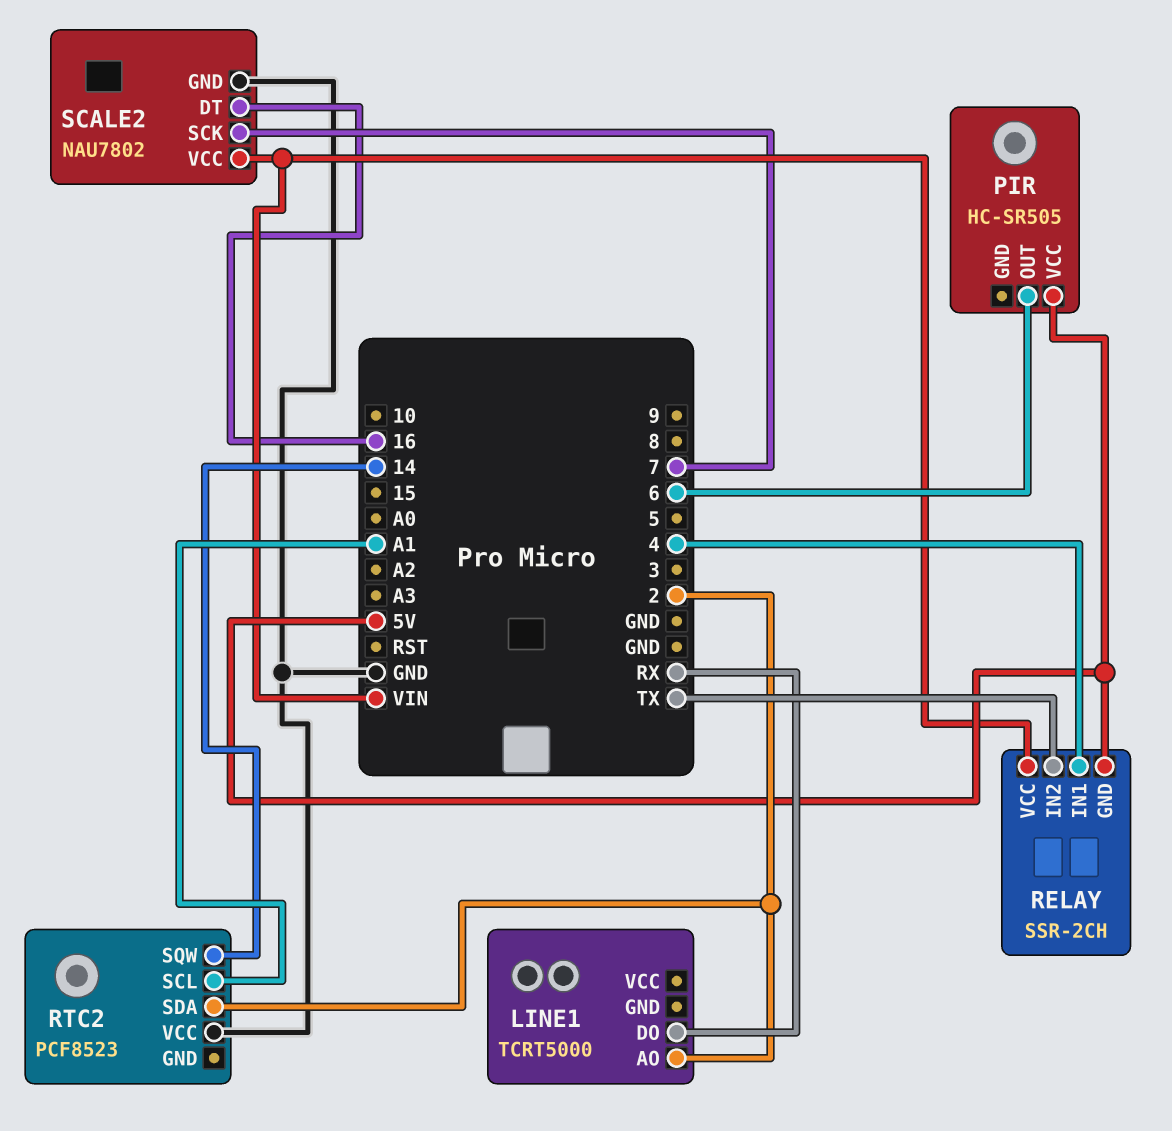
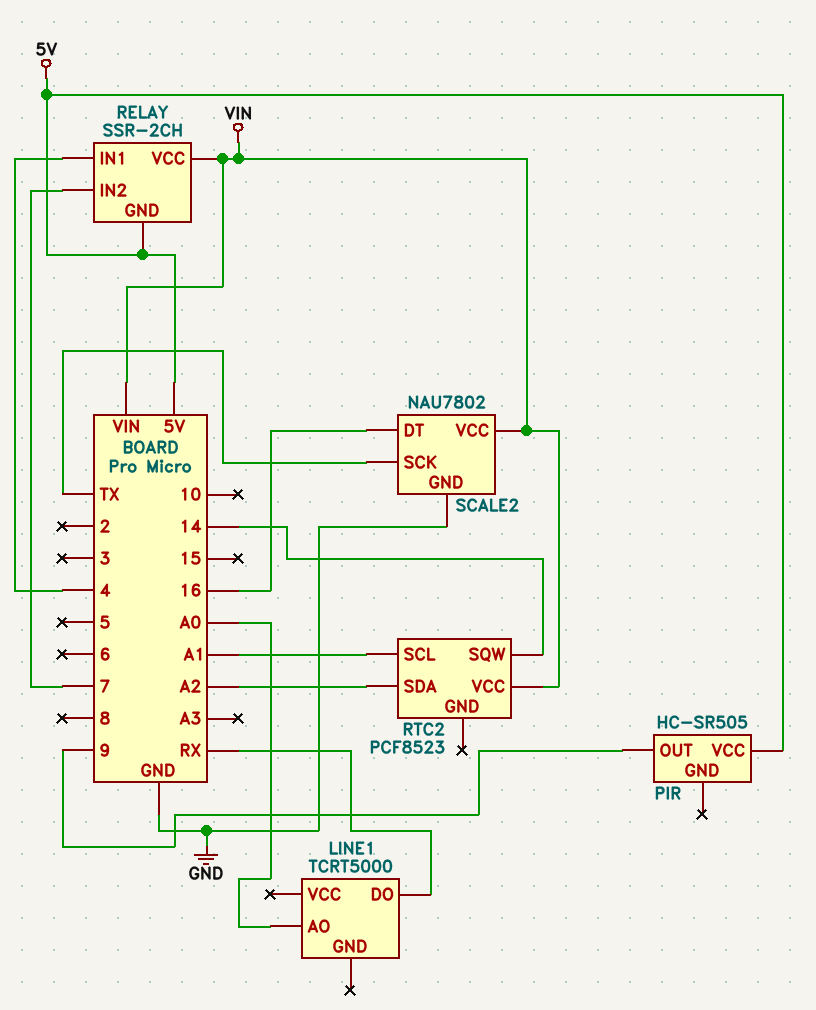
LINE1 pin AO: 2 -> A0
PIR pin OUT: 6 -> 9
RELAY pin IN2: TX -> 7
RTC2 pin SDA: 2 -> A2
RTC2 pin VCC: GND -> VIN
SCALE2 pin SCK: 7 -> TX

